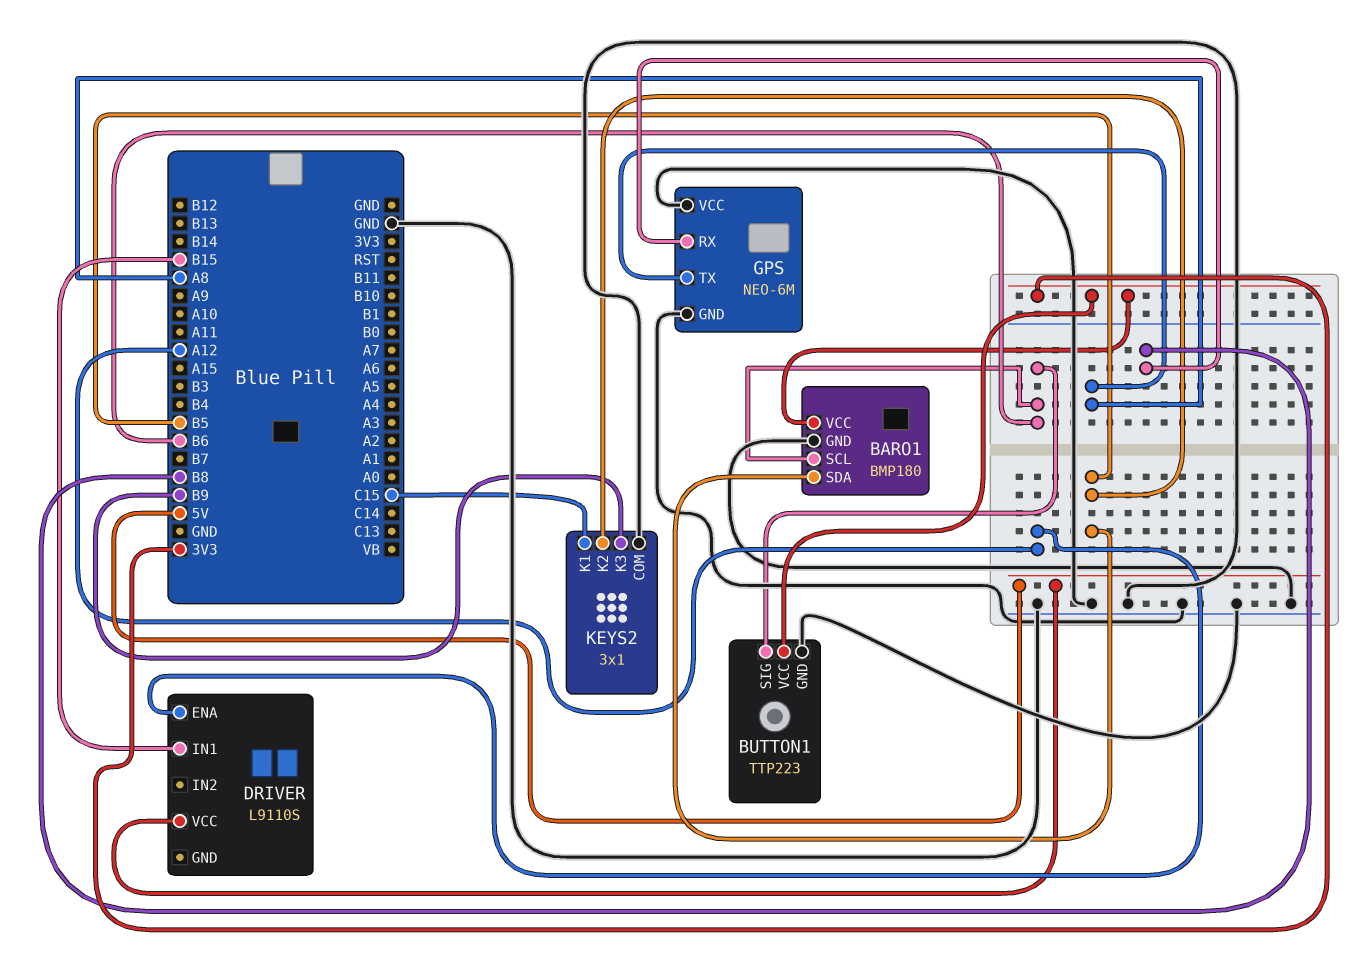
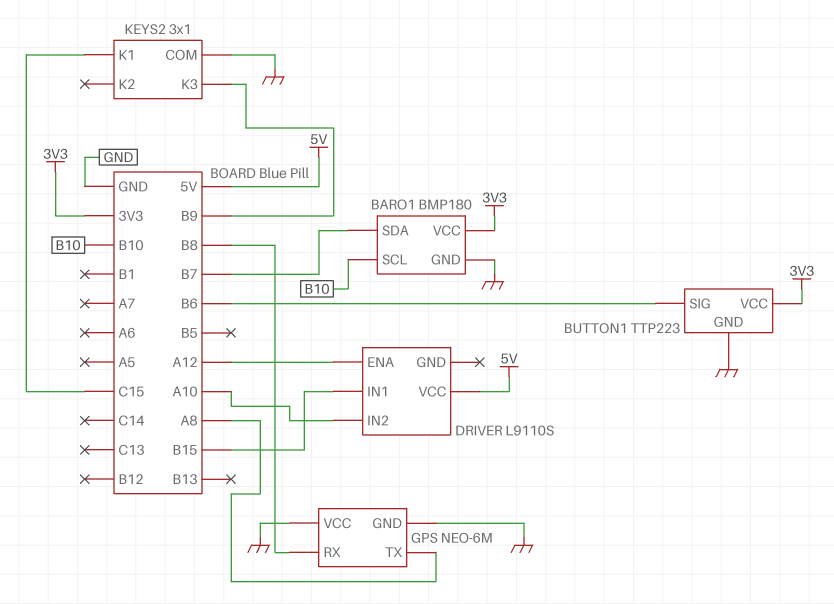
BARO1 pin SCL: B6 -> B10
BARO1 pin SDA: B5 -> B7
DRIVER pin IN2: none -> A10
KEYS2 pin K2: B5 -> none

